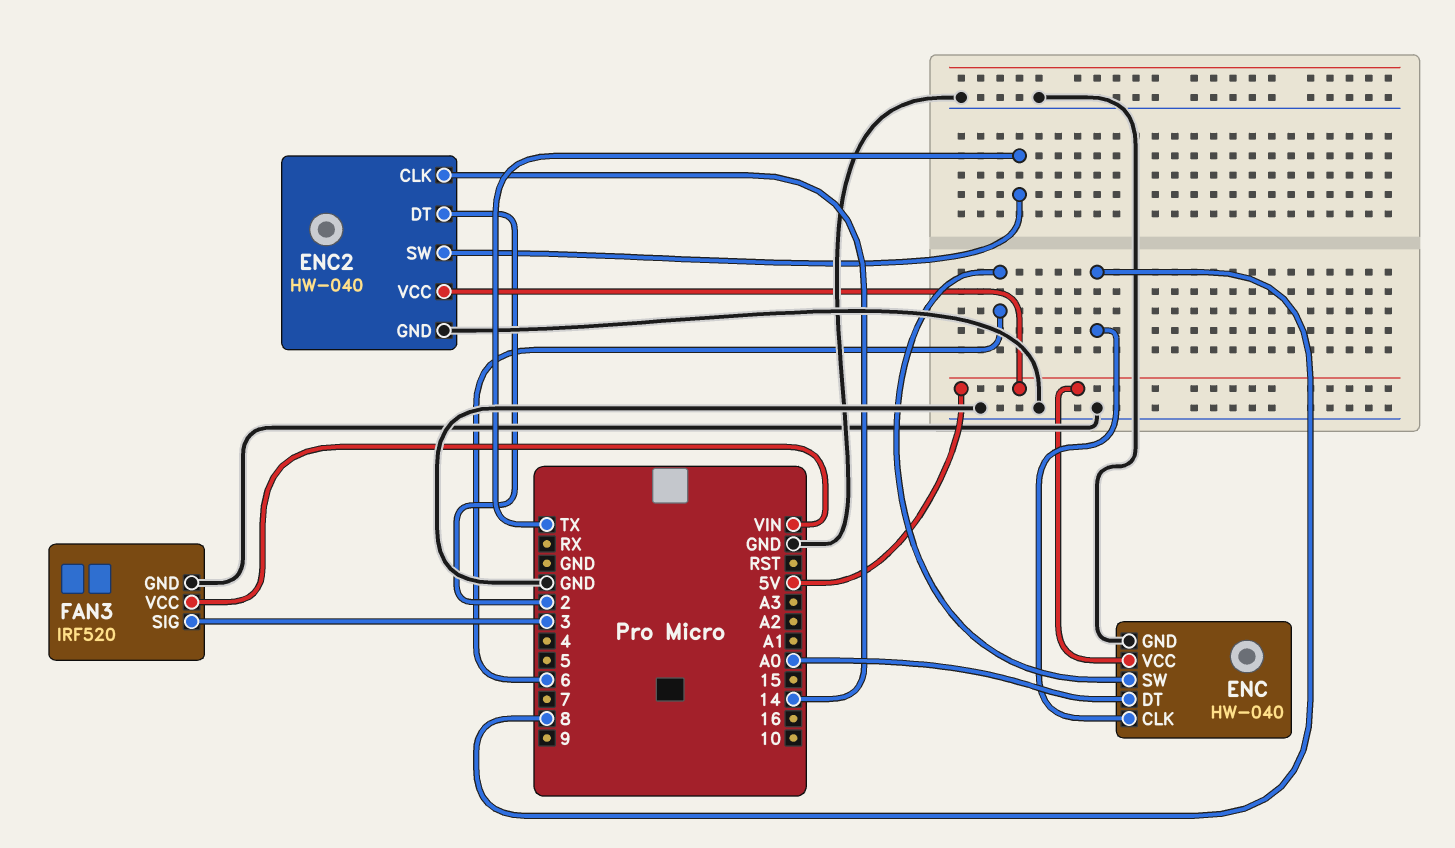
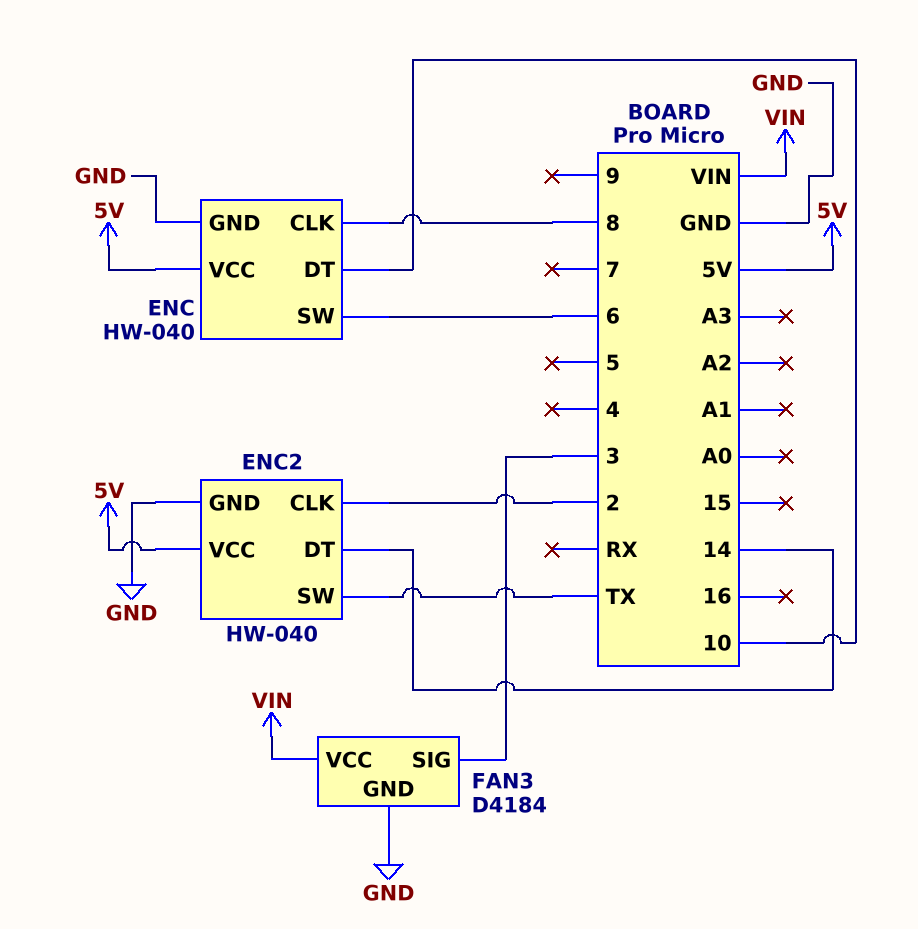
ENC pin DT: A0 -> 10
ENC2 pin CLK: 14 -> 2
ENC2 pin DT: 2 -> 14
FAN3: IRF520 -> D4184

